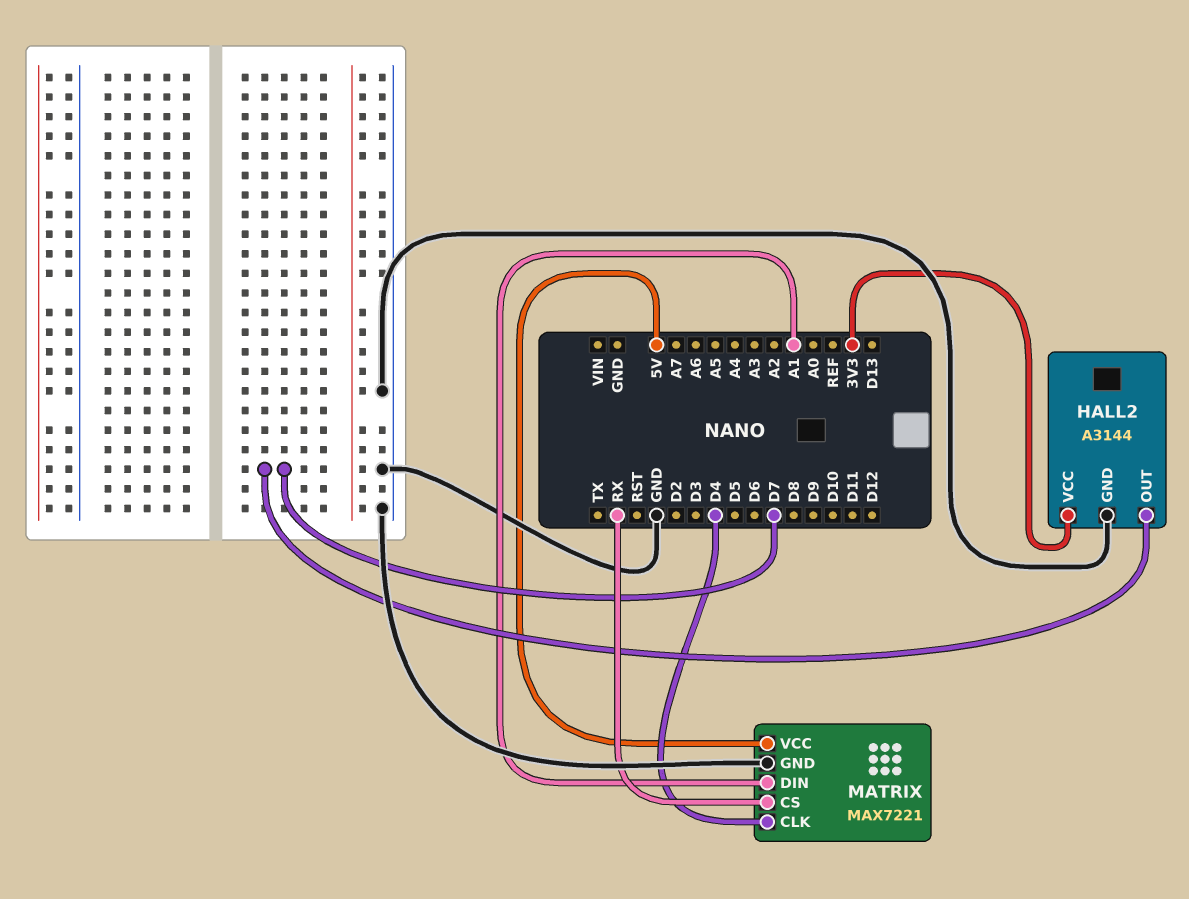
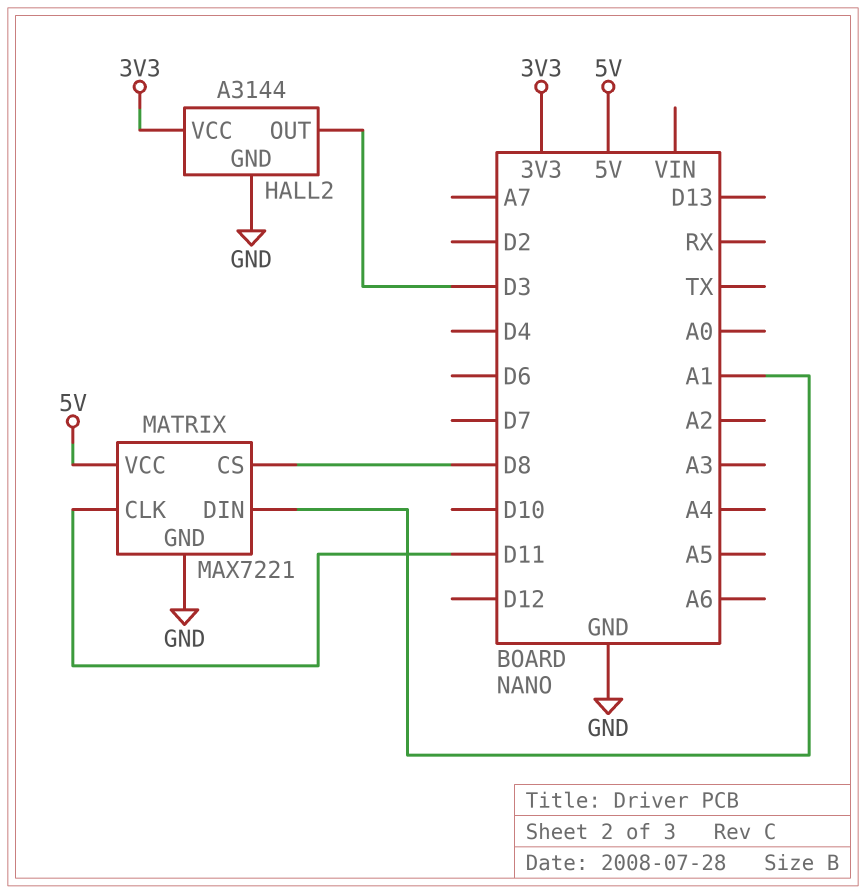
HALL2 pin OUT: D7 -> D3
MATRIX pin CLK: D4 -> D11
MATRIX pin CS: RX -> D8

